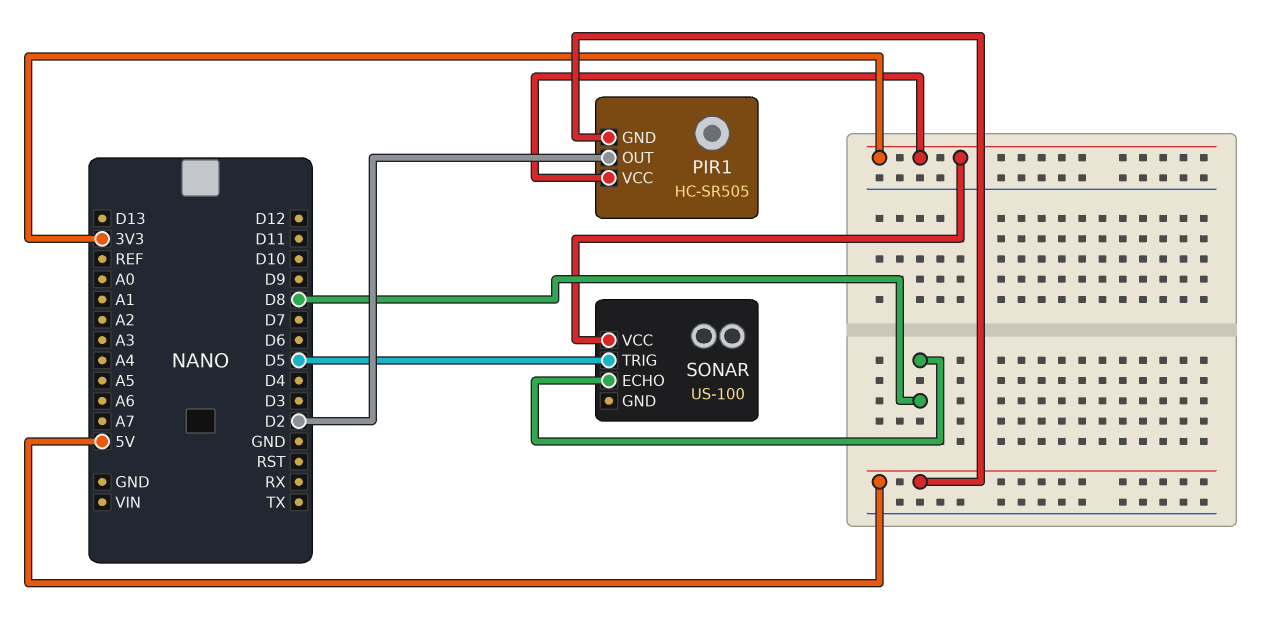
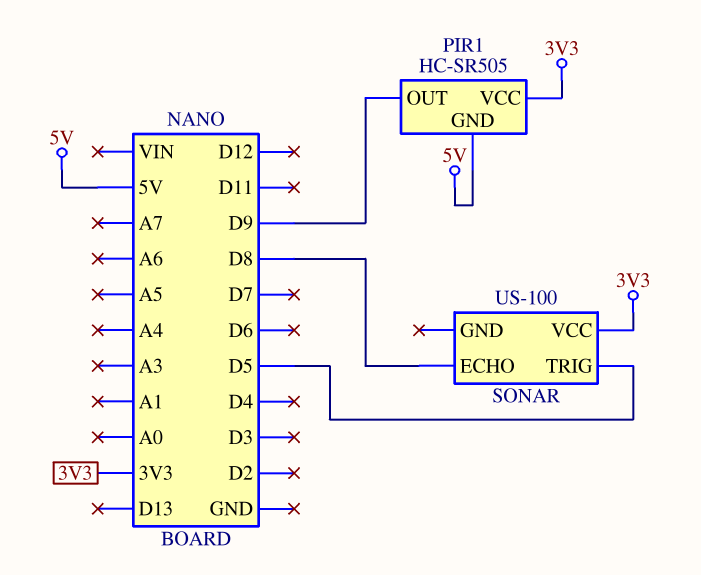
PIR1 pin OUT: D2 -> D9

